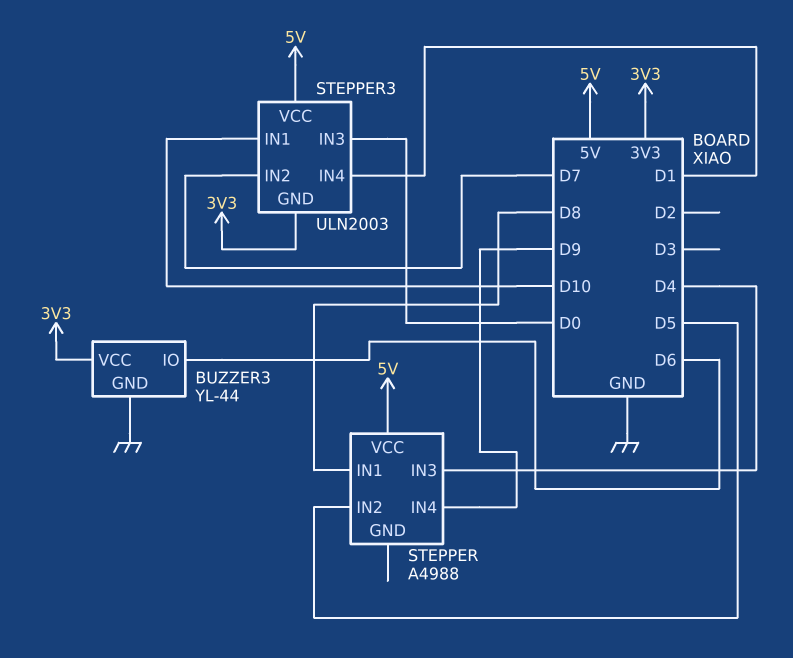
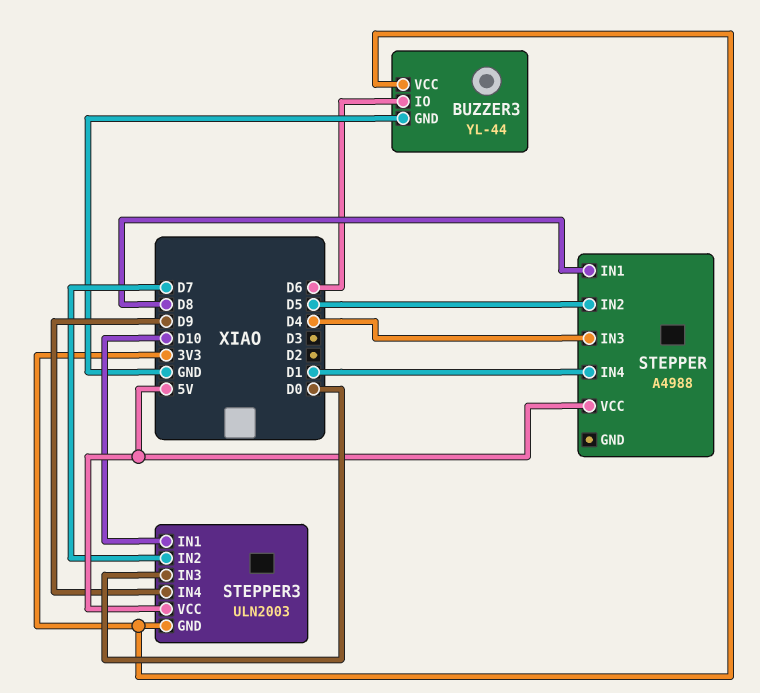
STEPPER pin IN4: D9 -> D1
STEPPER3 pin IN4: D1 -> D9

